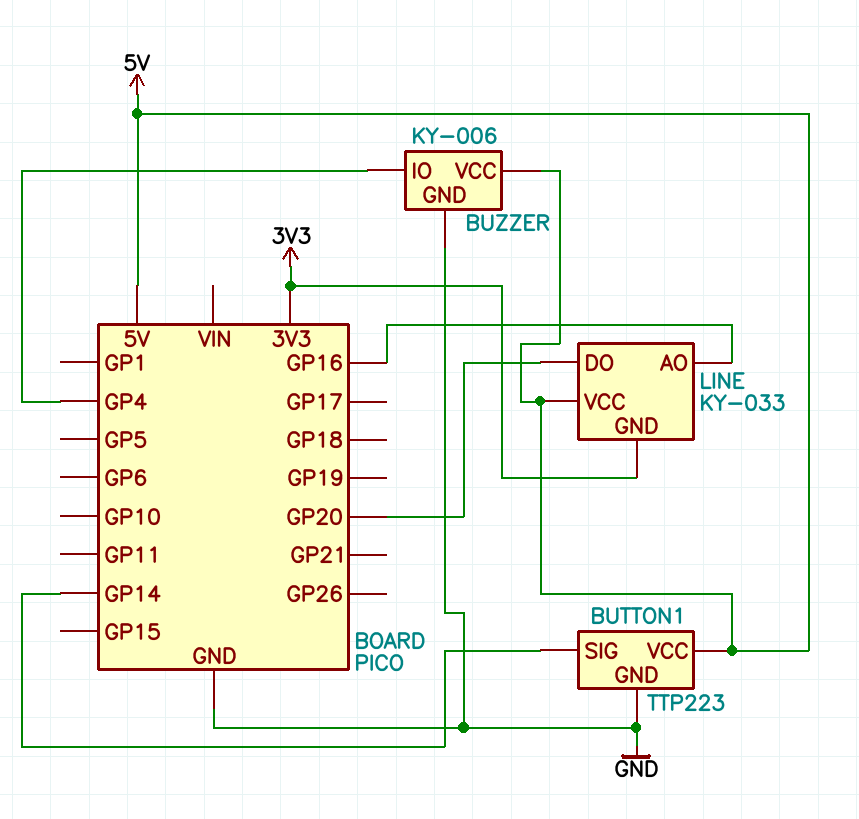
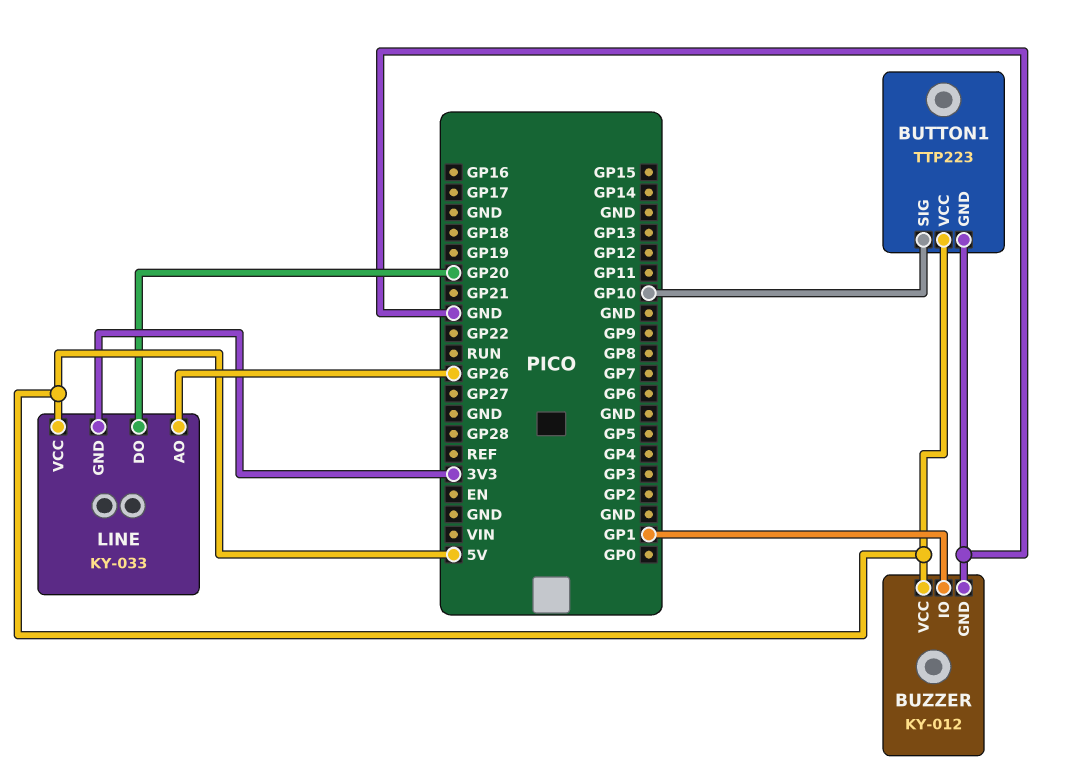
BUTTON1 pin SIG: GP14 -> GP10
BUZZER: KY-006 -> KY-012
BUZZER pin IO: GP4 -> GP1
LINE pin AO: GP16 -> GP26

